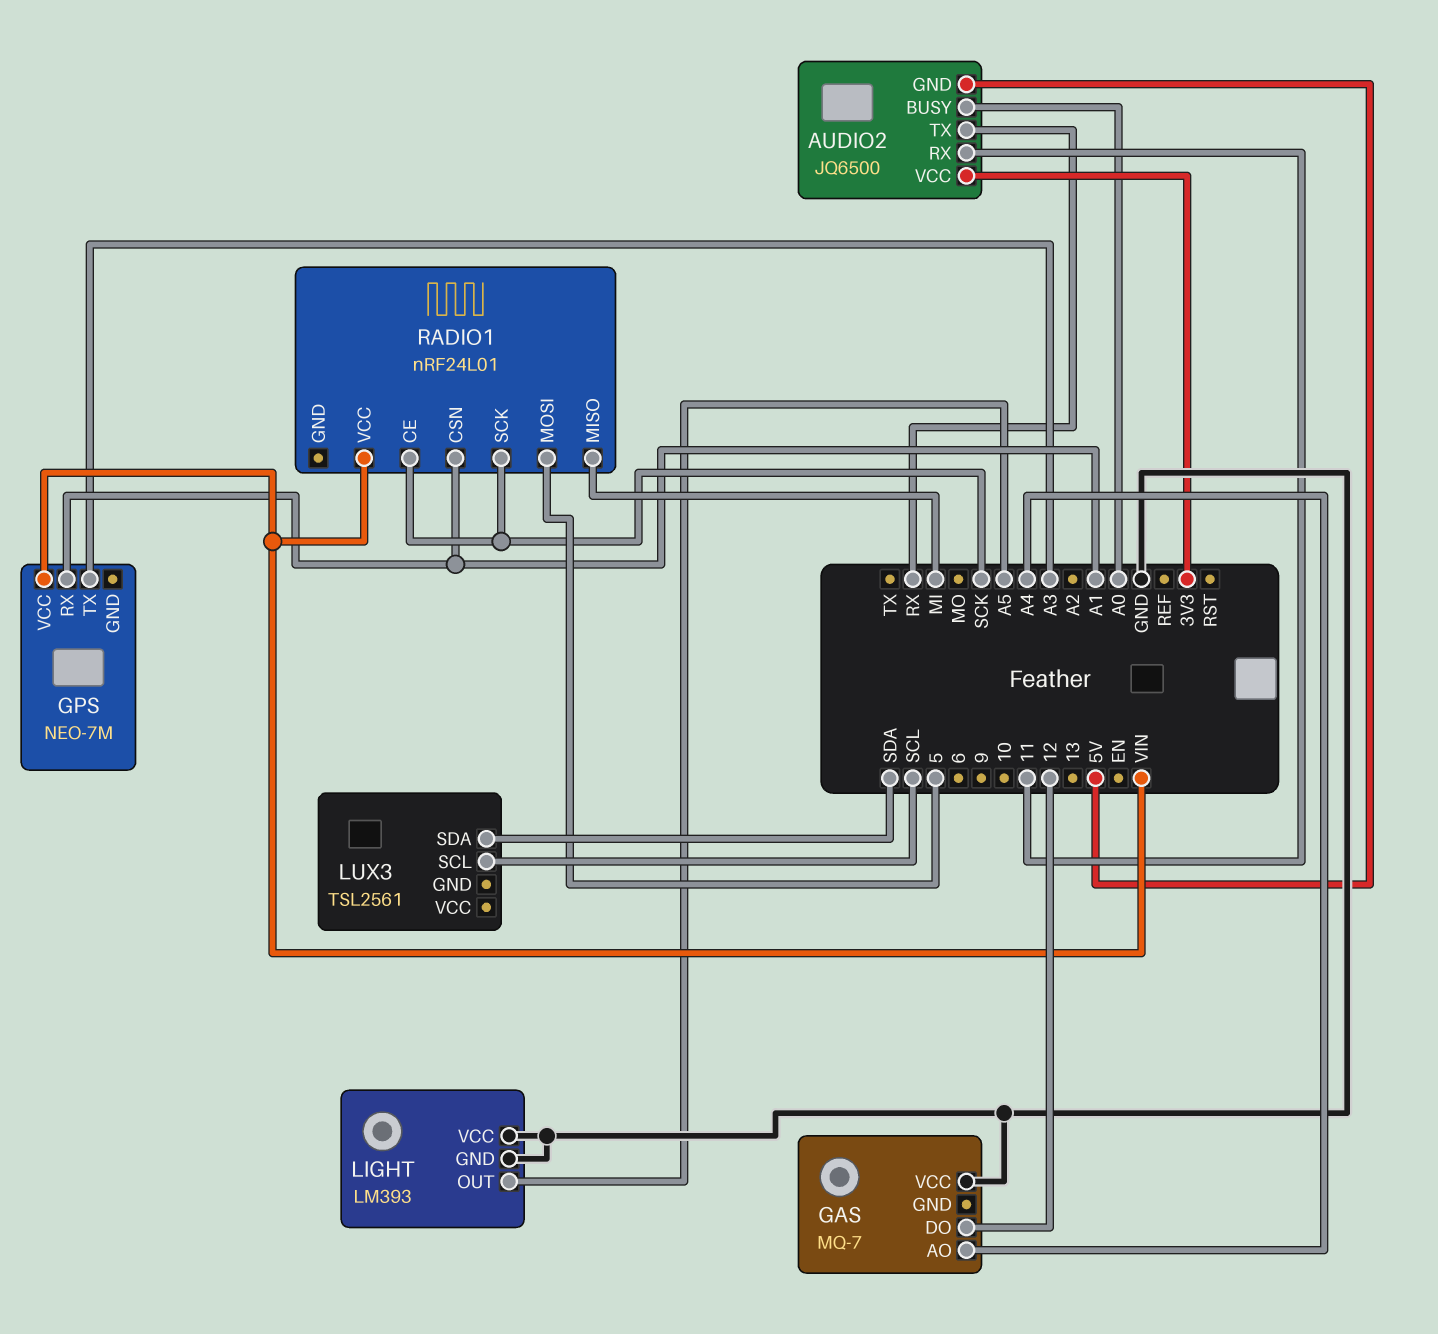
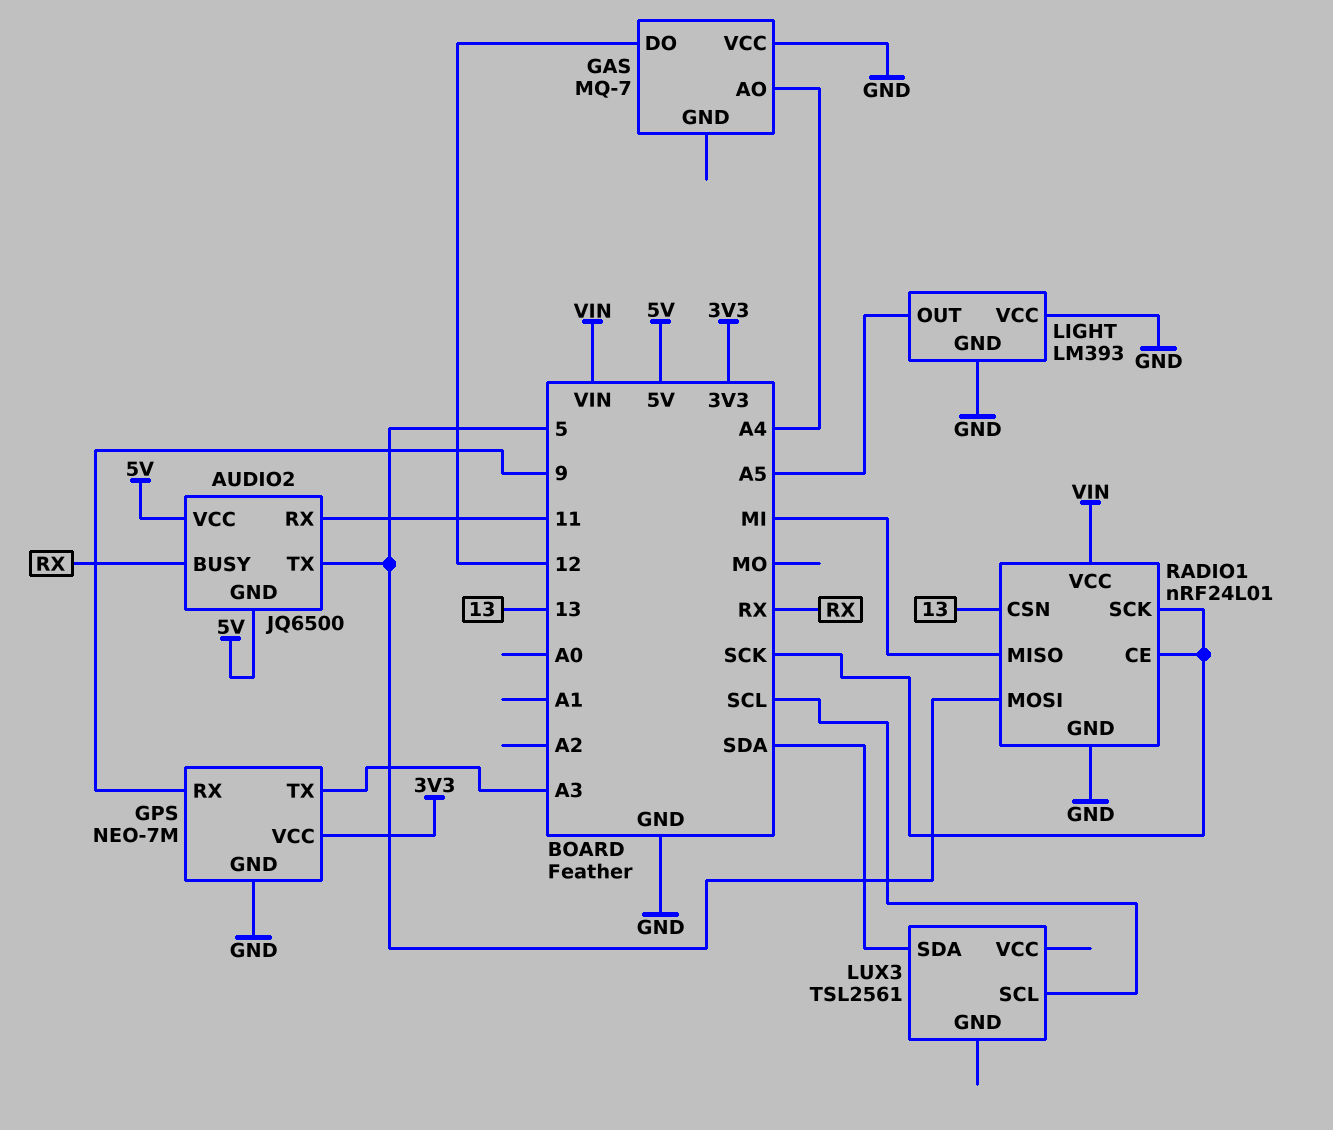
AUDIO2 pin BUSY: A0 -> RX
AUDIO2 pin TX: RX -> 5
AUDIO2 pin VCC: 3V3 -> 5V
GPS pin GND: none -> GND
GPS pin RX: A1 -> 9
GPS pin VCC: VIN -> 3V3
RADIO1 pin CSN: A1 -> 13
RADIO1 pin GND: none -> GND

